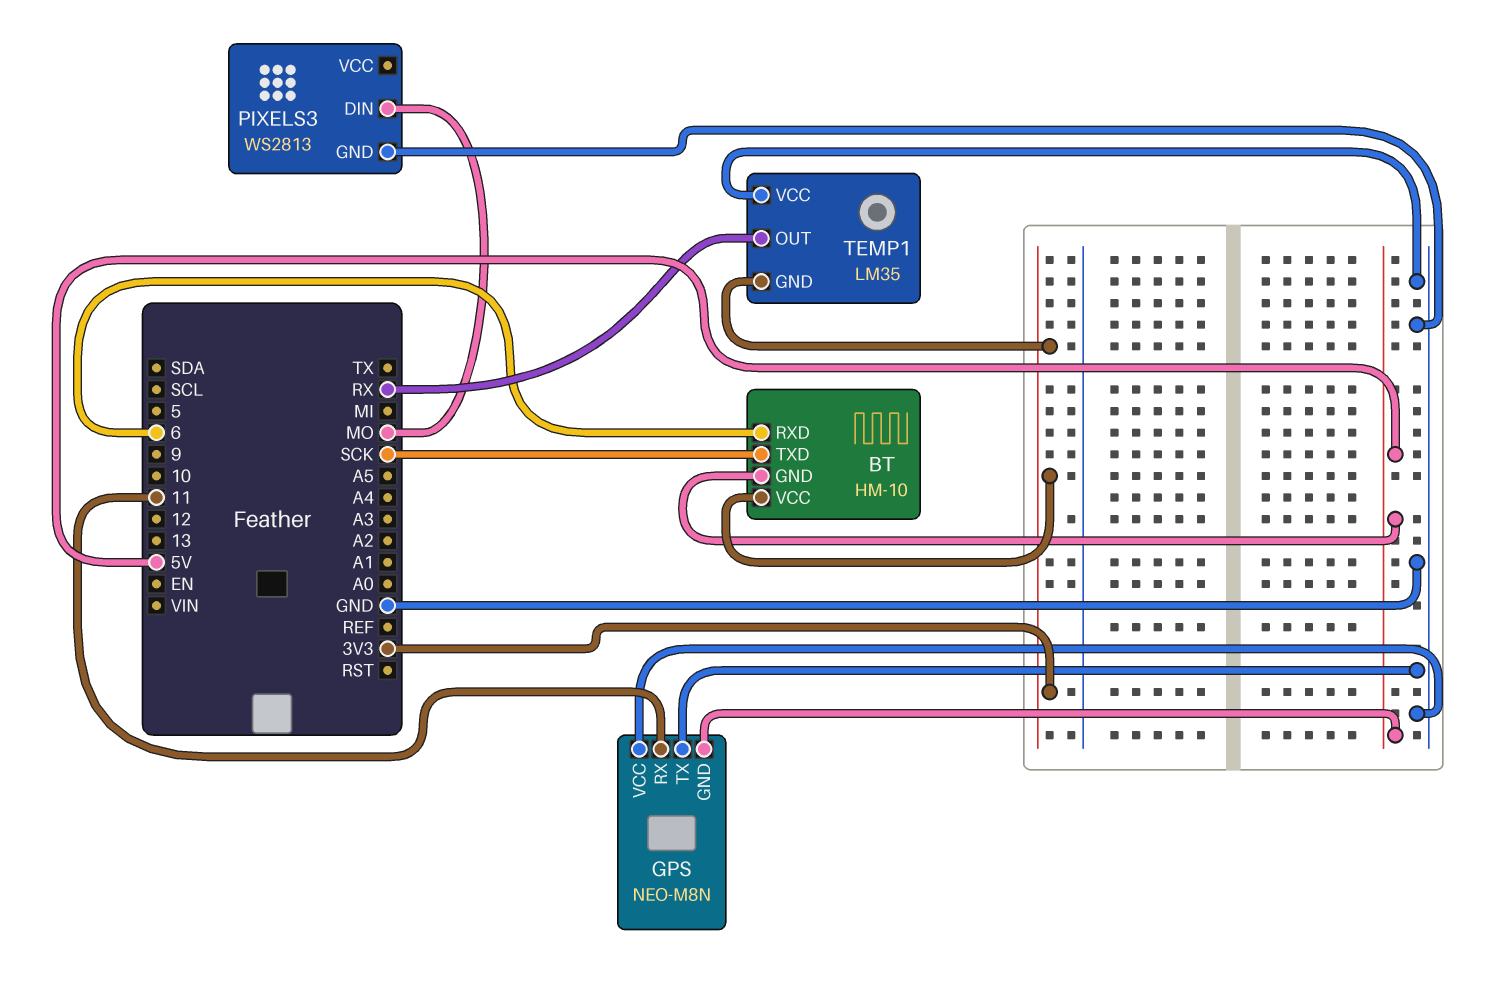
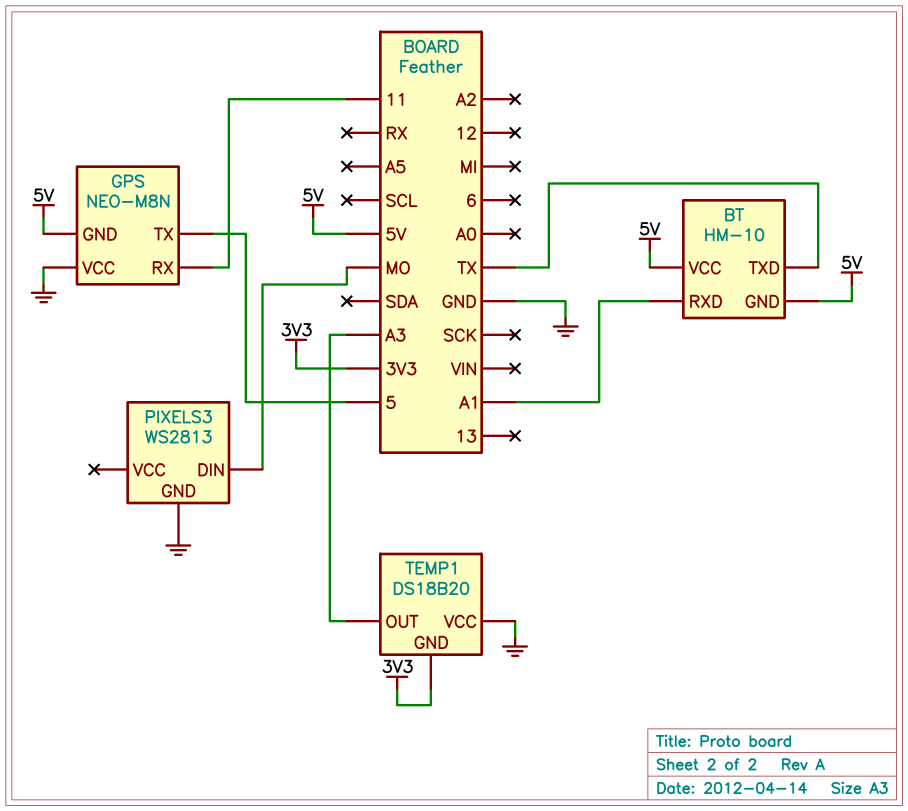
BT pin RXD: 6 -> A1
BT pin TXD: SCK -> TX
BT pin VCC: 3V3 -> 5V
GPS pin TX: GND -> 5
TEMP1: LM35 -> DS18B20
TEMP1 pin OUT: RX -> A3

